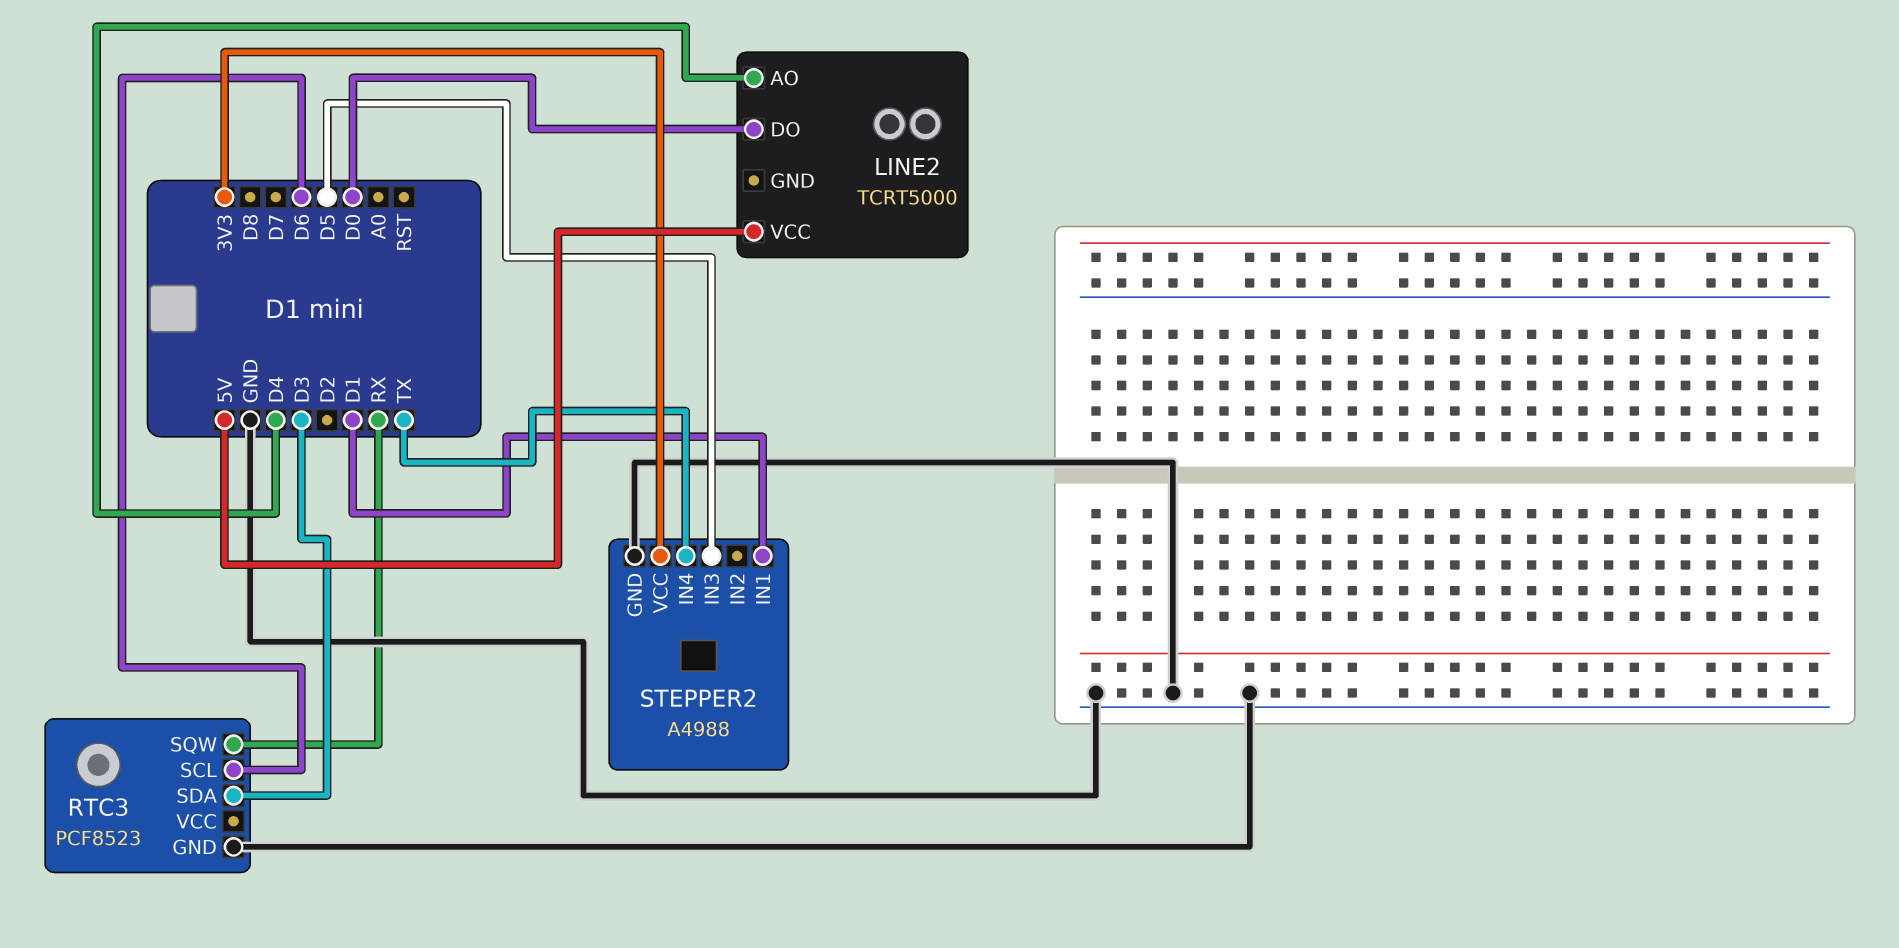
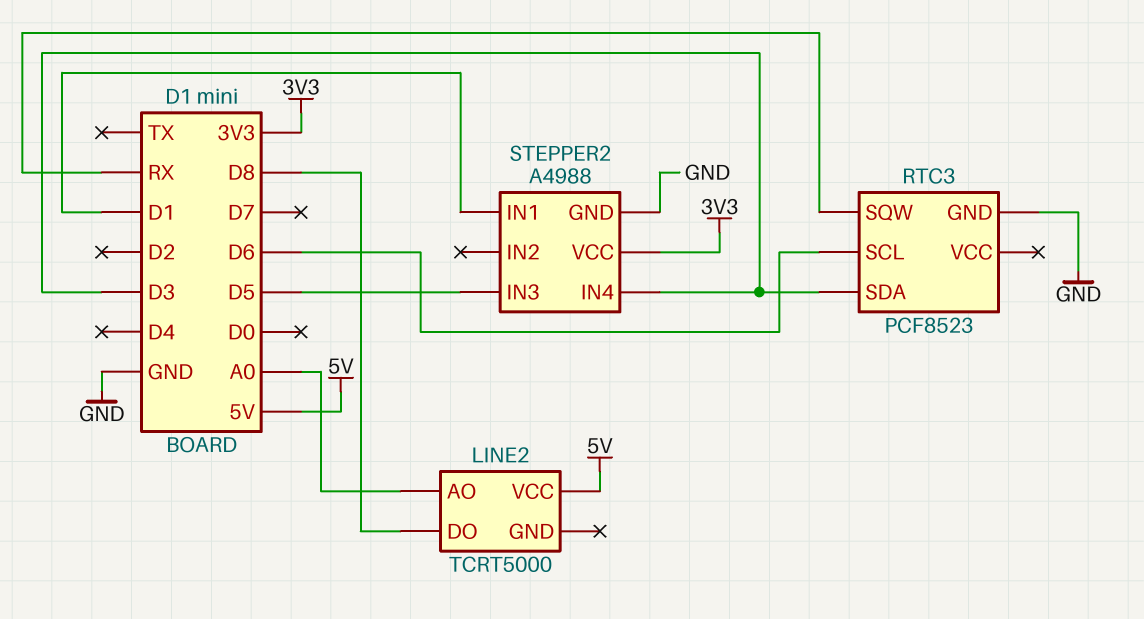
LINE2 pin AO: D4 -> A0
LINE2 pin DO: D0 -> D8
STEPPER2 pin IN4: TX -> D3

